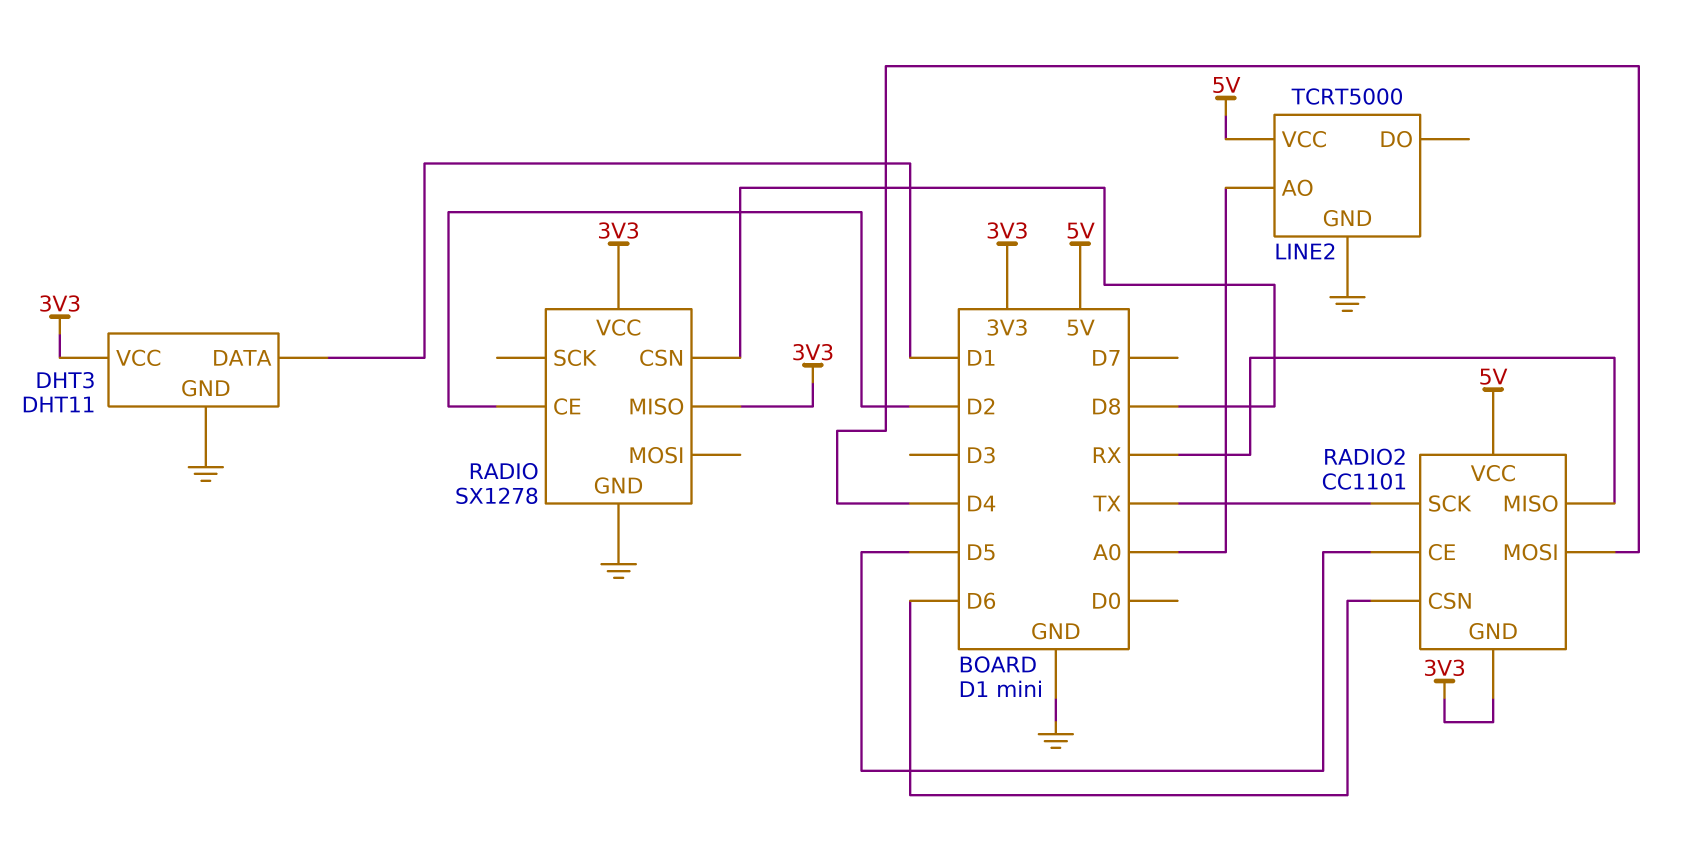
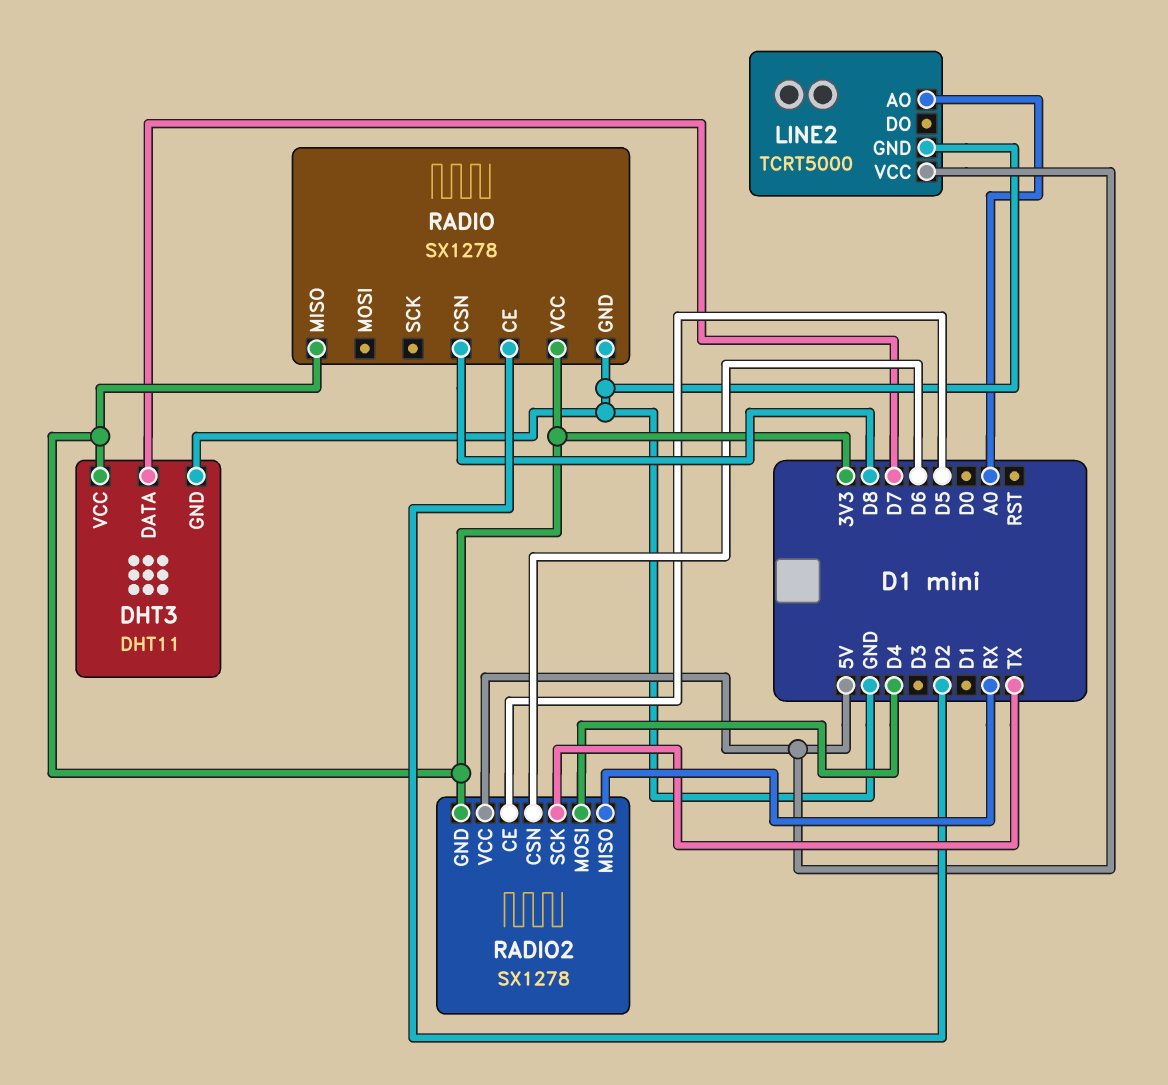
DHT3 pin DATA: D1 -> D7
RADIO2: CC1101 -> SX1278

